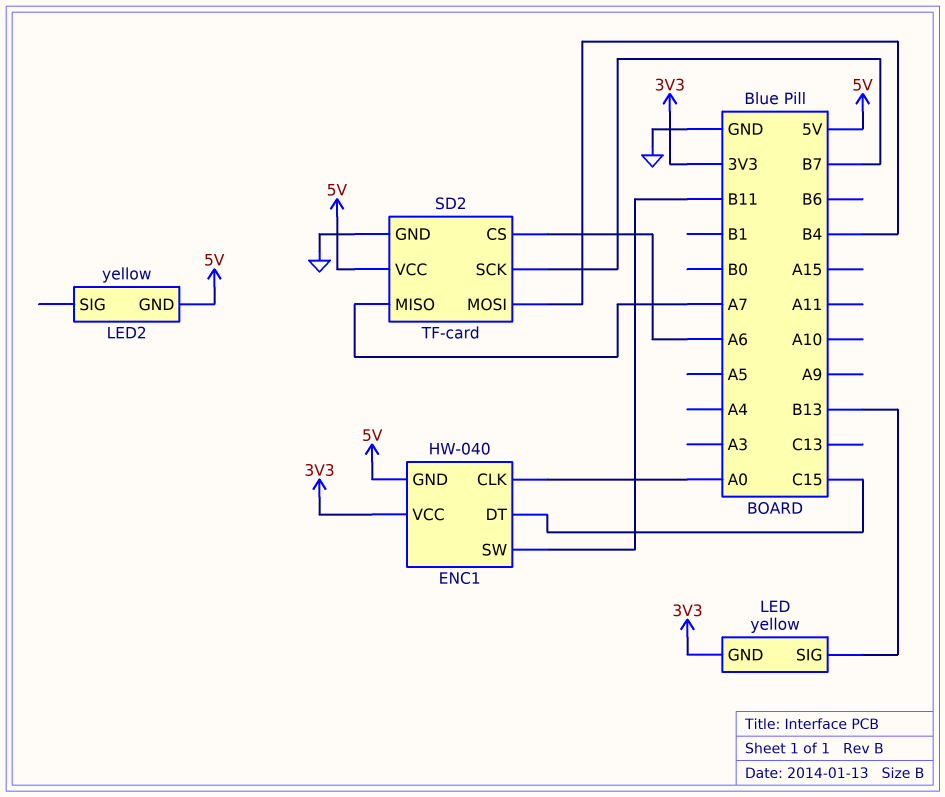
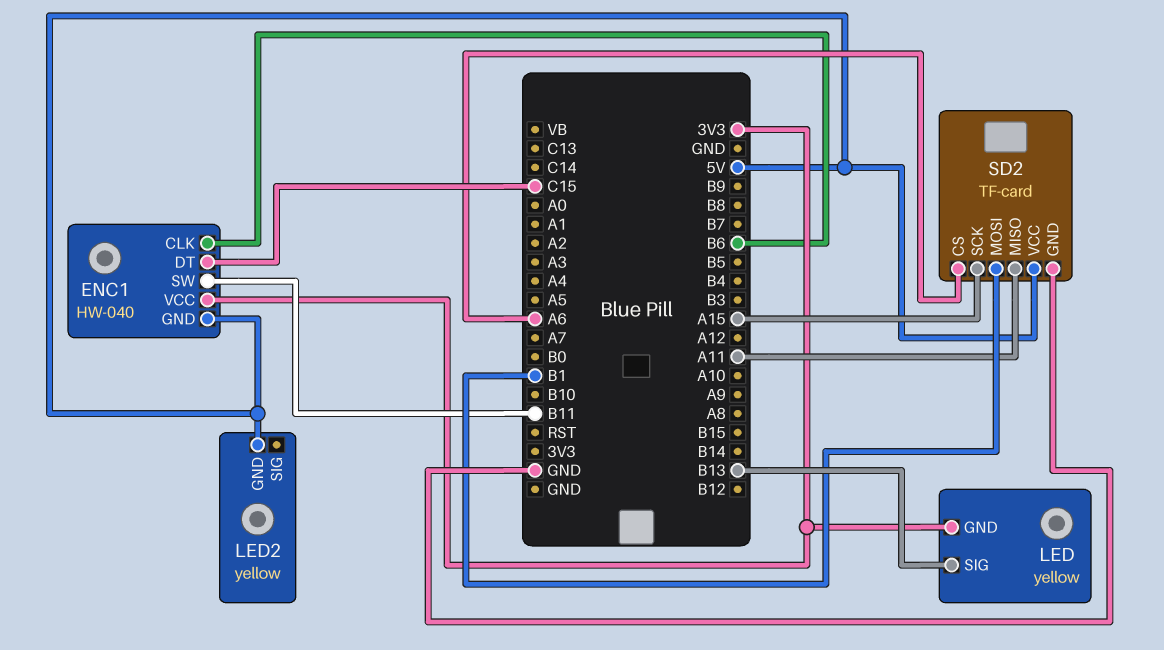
ENC1 pin CLK: A0 -> B6
SD2 pin MISO: A7 -> A11
SD2 pin MOSI: B4 -> B1
SD2 pin SCK: B7 -> A15

